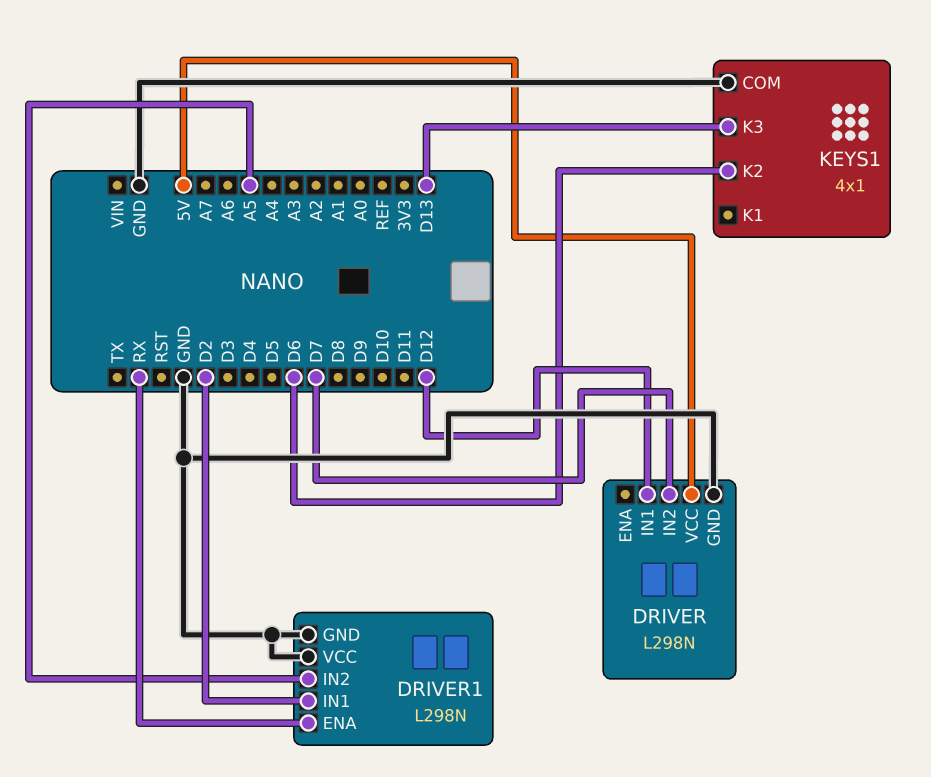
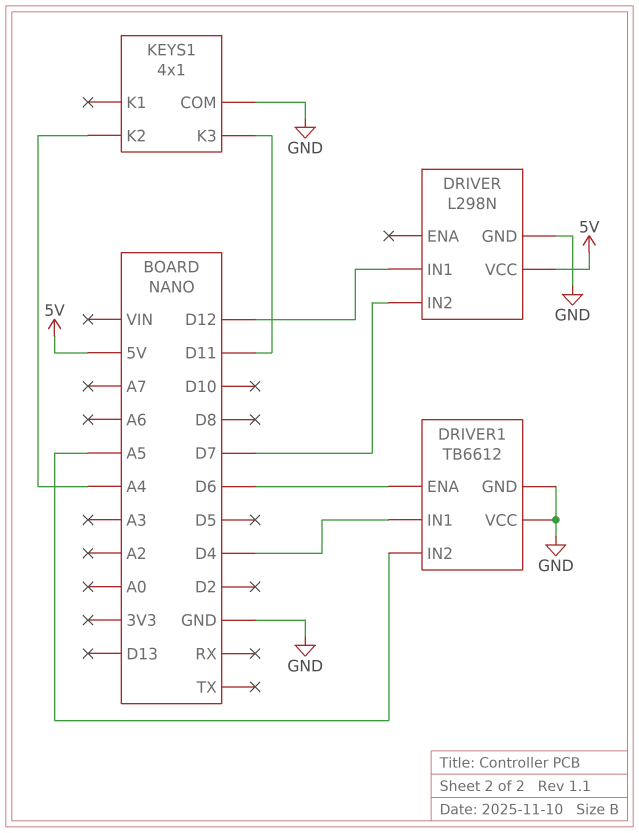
DRIVER1: L298N -> TB6612
DRIVER1 pin ENA: RX -> D6
DRIVER1 pin IN1: D2 -> D4
KEYS1 pin K2: D6 -> A4
KEYS1 pin K3: D13 -> D11

